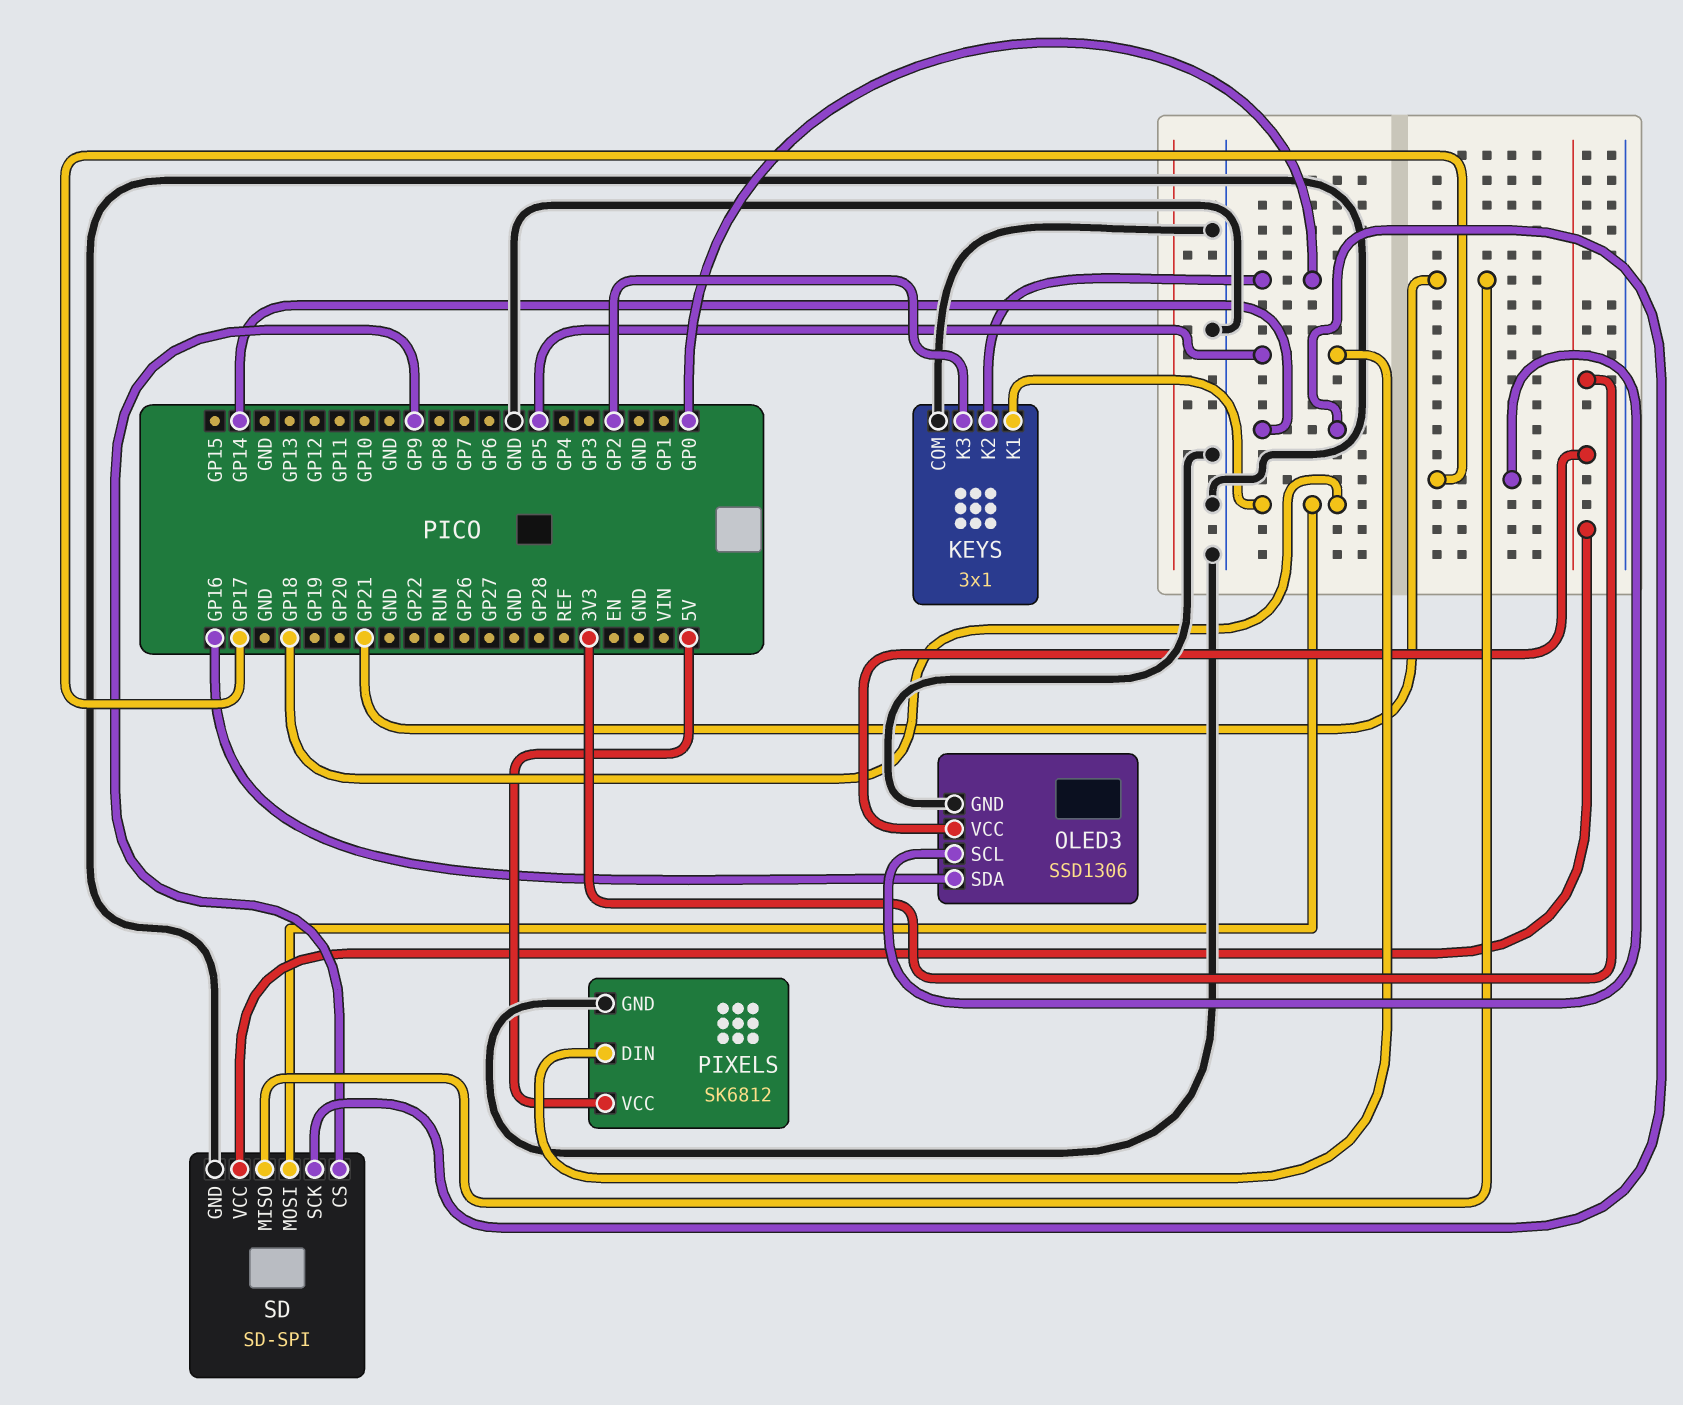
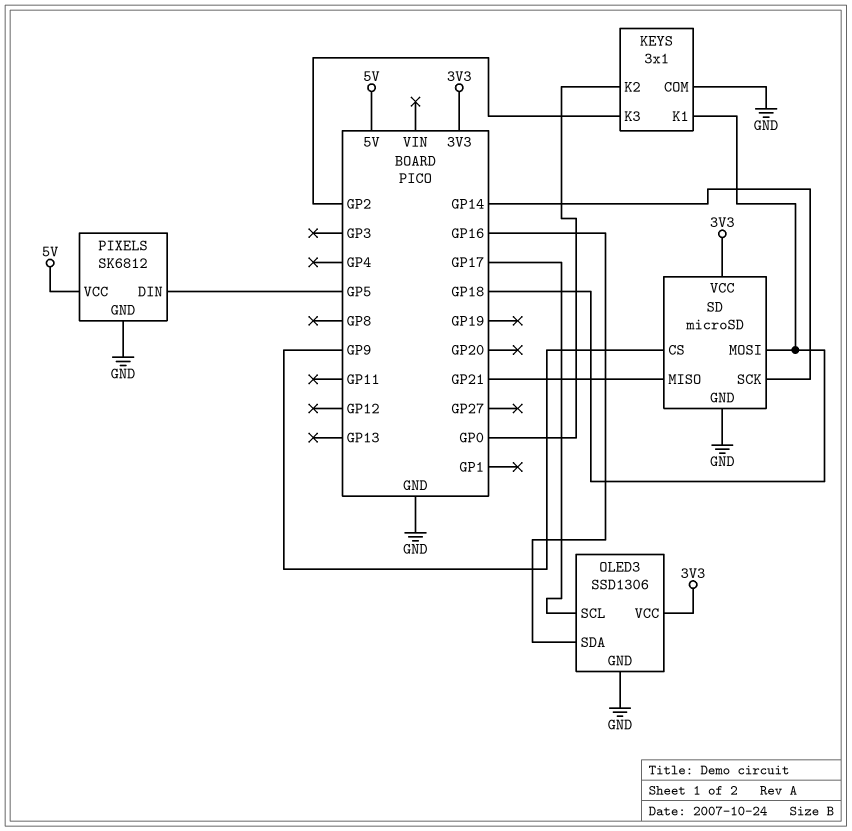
SD: SD-SPI -> microSD

